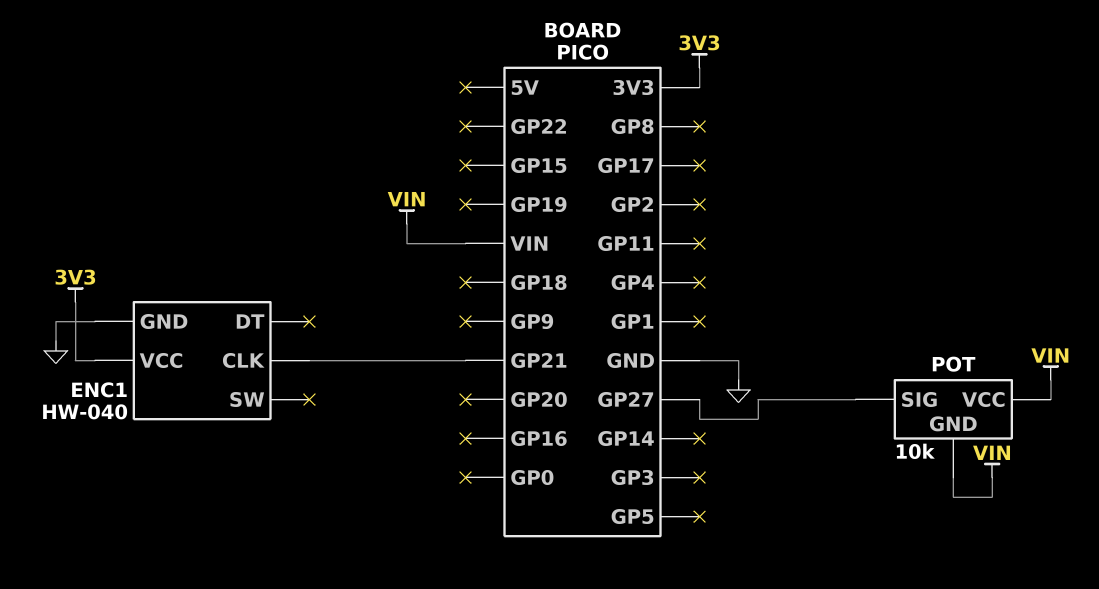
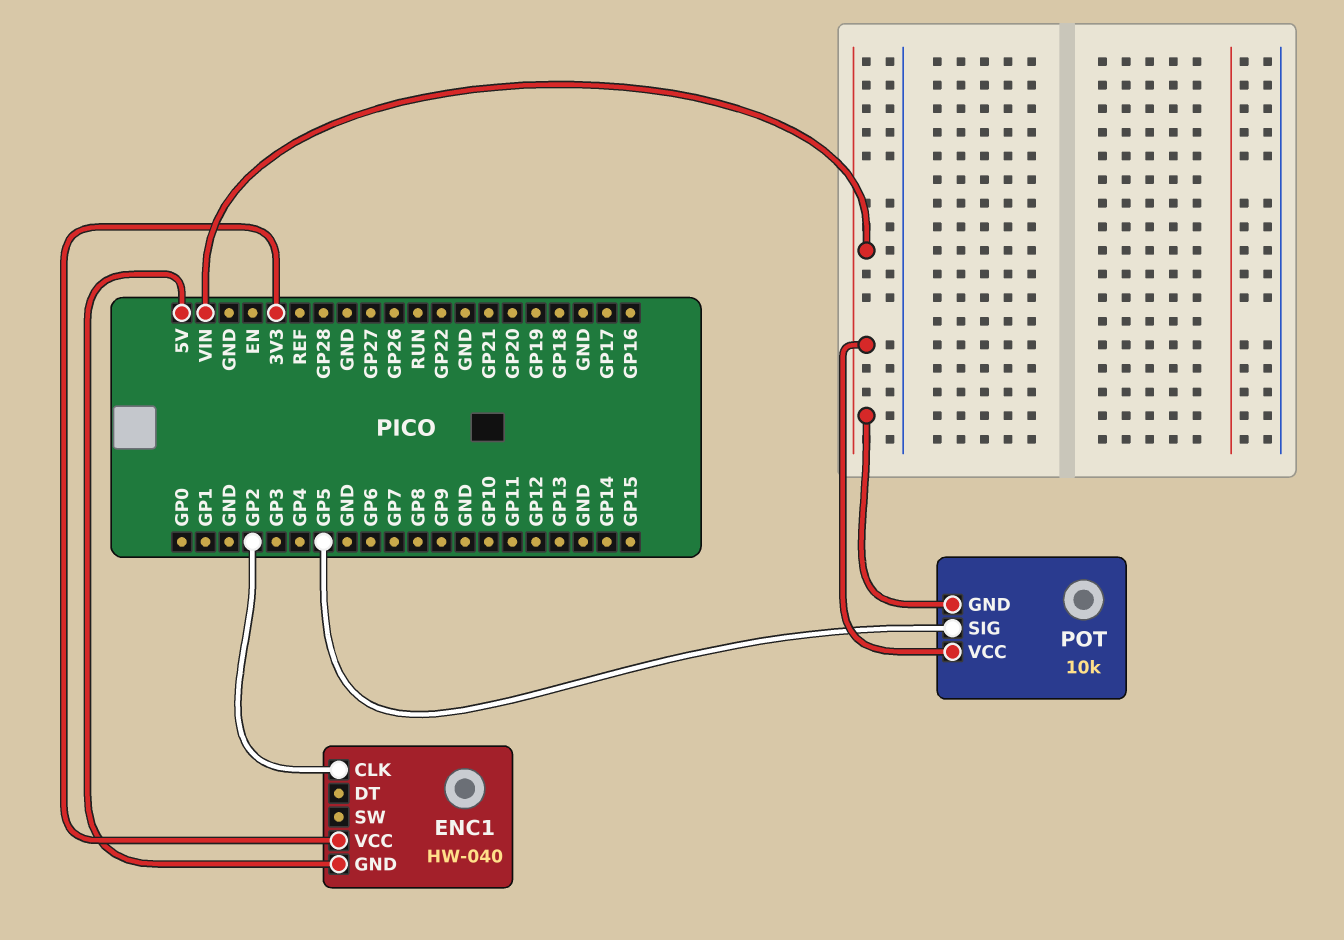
ENC1 pin CLK: GP21 -> GP2
ENC1 pin GND: GND -> 5V
POT pin SIG: GP27 -> GP5

